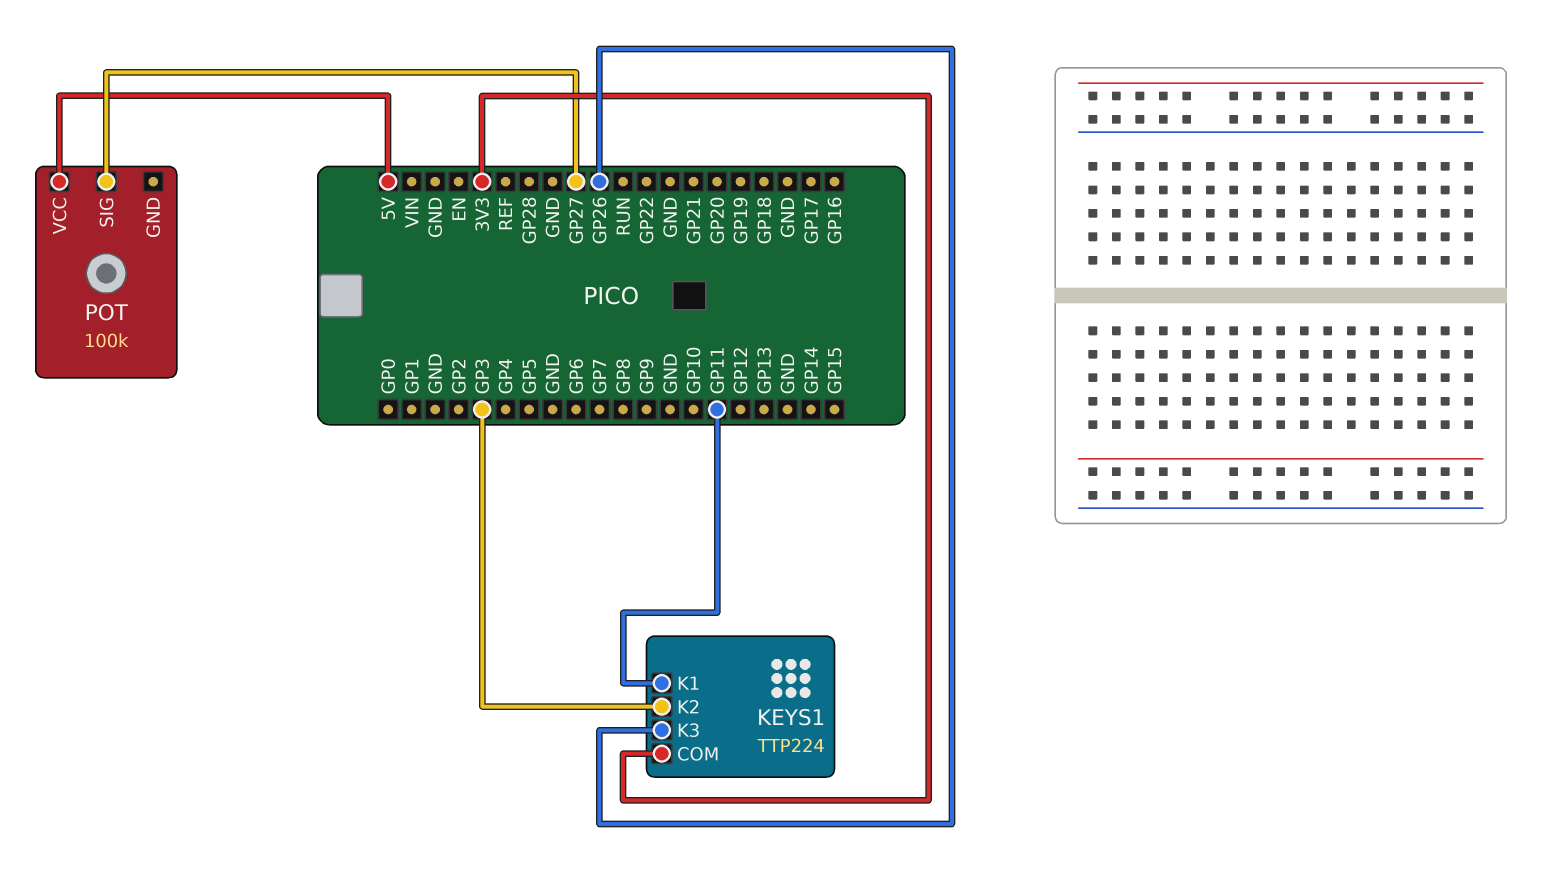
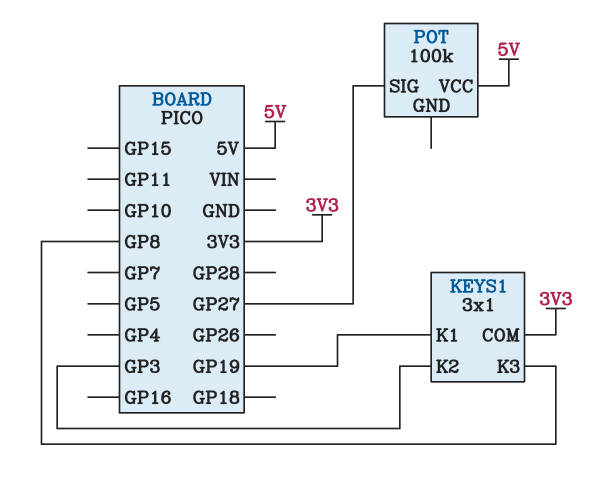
KEYS1: TTP224 -> 3x1
KEYS1 pin K1: GP11 -> GP19
KEYS1 pin K3: GP26 -> GP8

